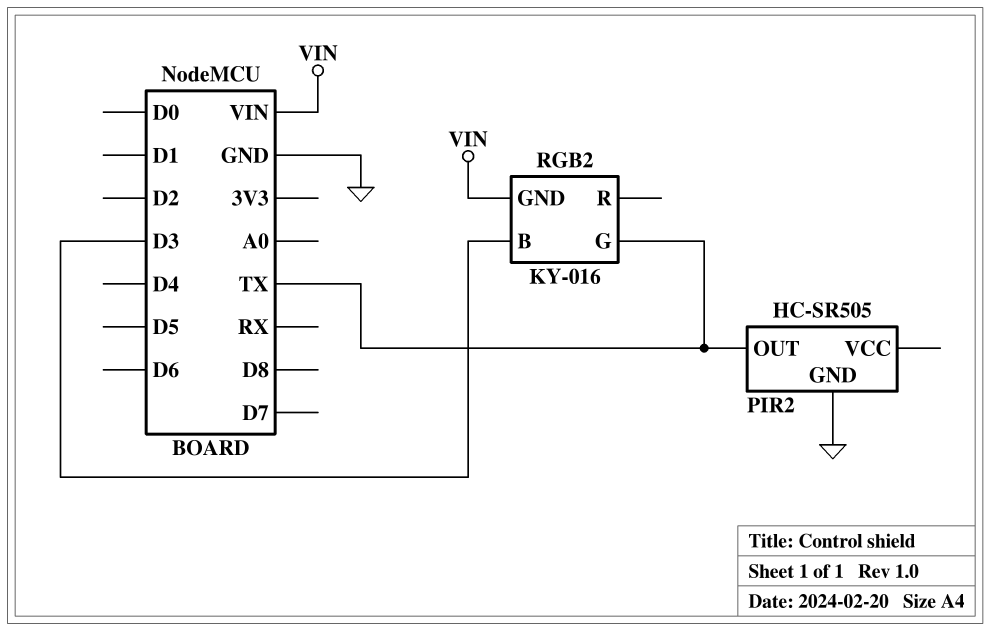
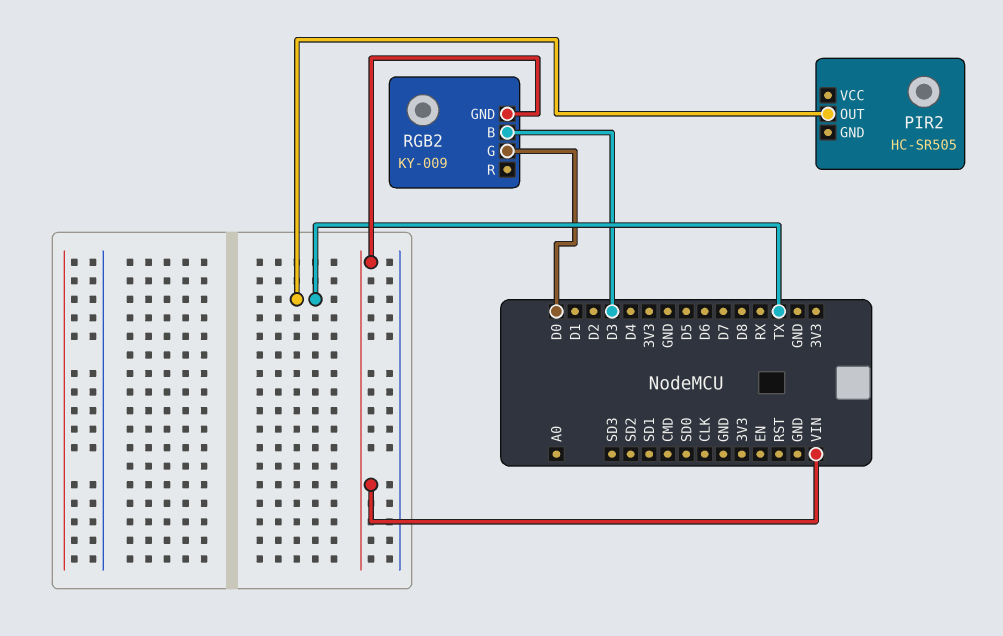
PIR2 pin GND: GND -> none
RGB2: KY-016 -> KY-009
RGB2 pin G: TX -> D0

